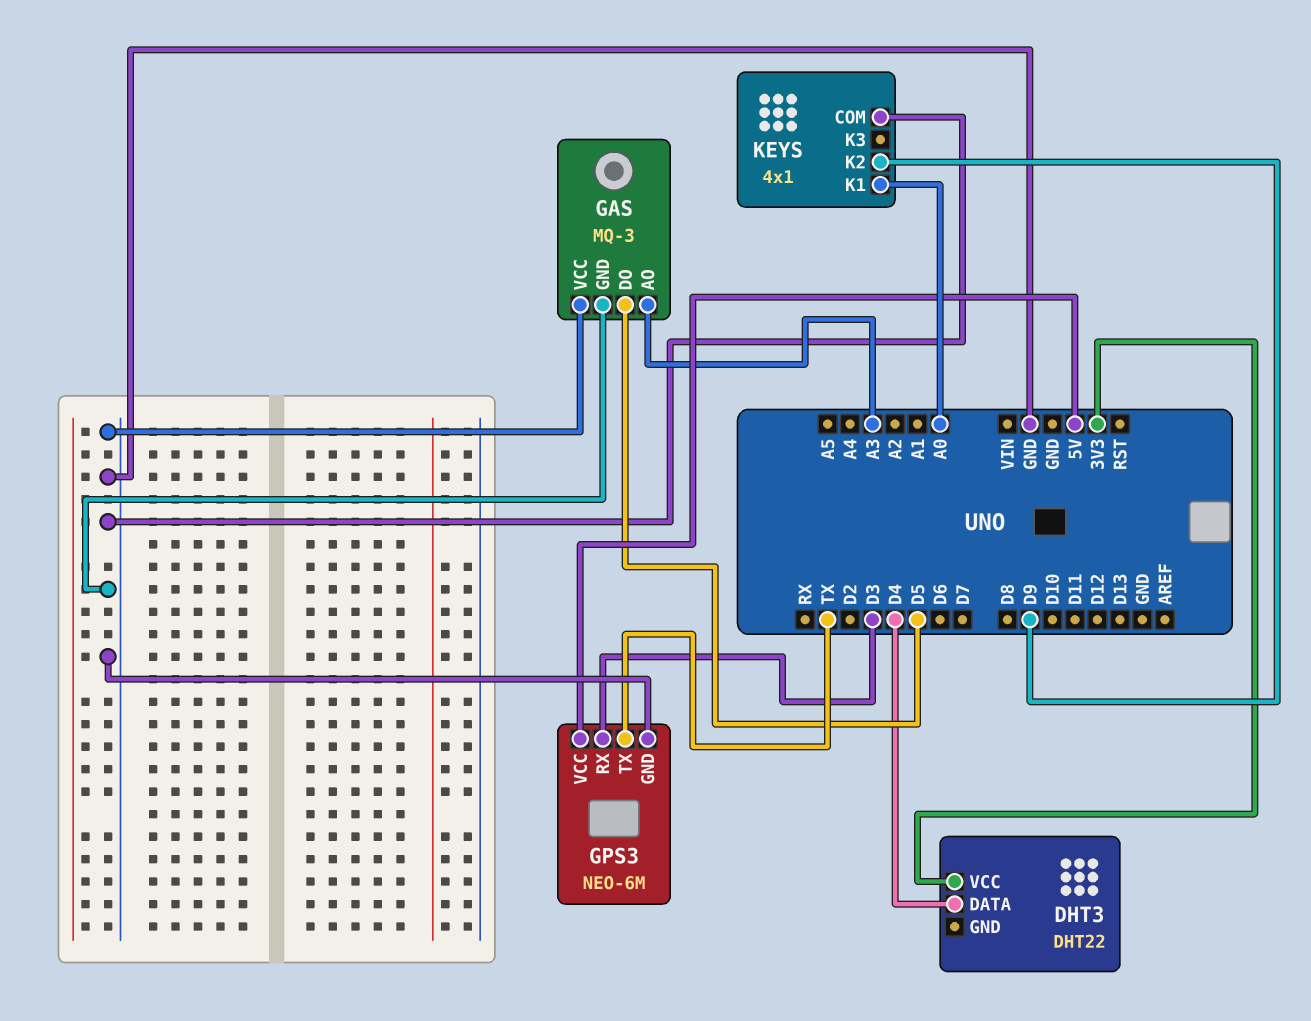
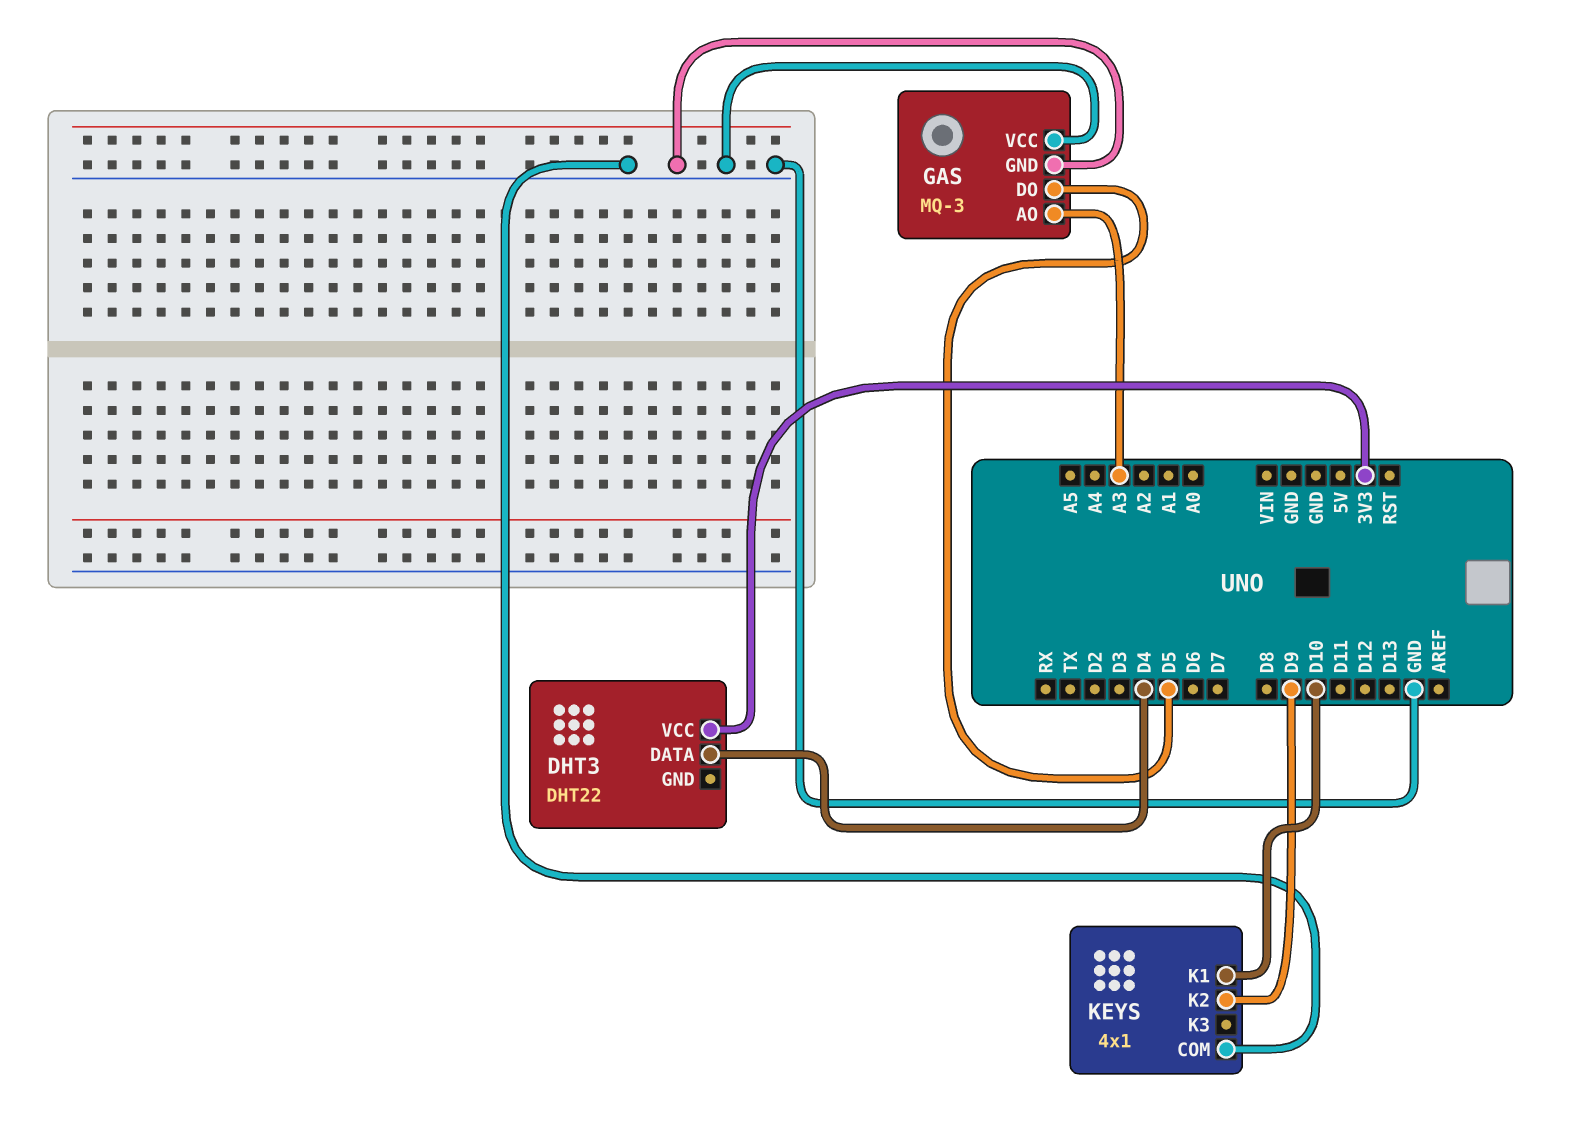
GPS3: NEO-6M -> none
GPS3 pin GND: GND -> none
GPS3 pin RX: D3 -> none
GPS3 pin TX: TX -> none
GPS3 pin VCC: 5V -> none
KEYS pin K1: A0 -> D10

